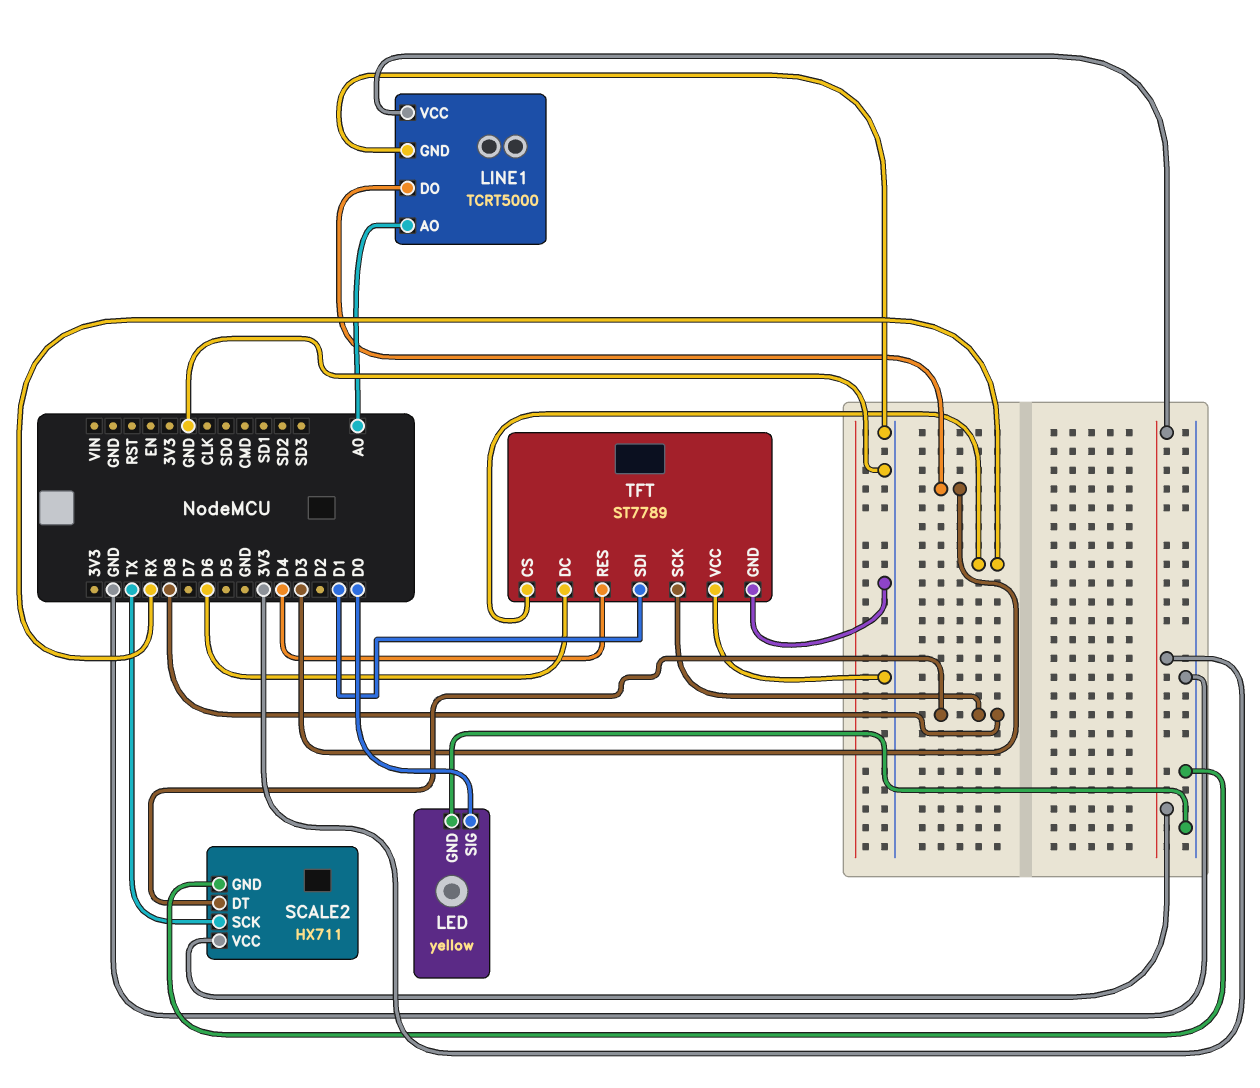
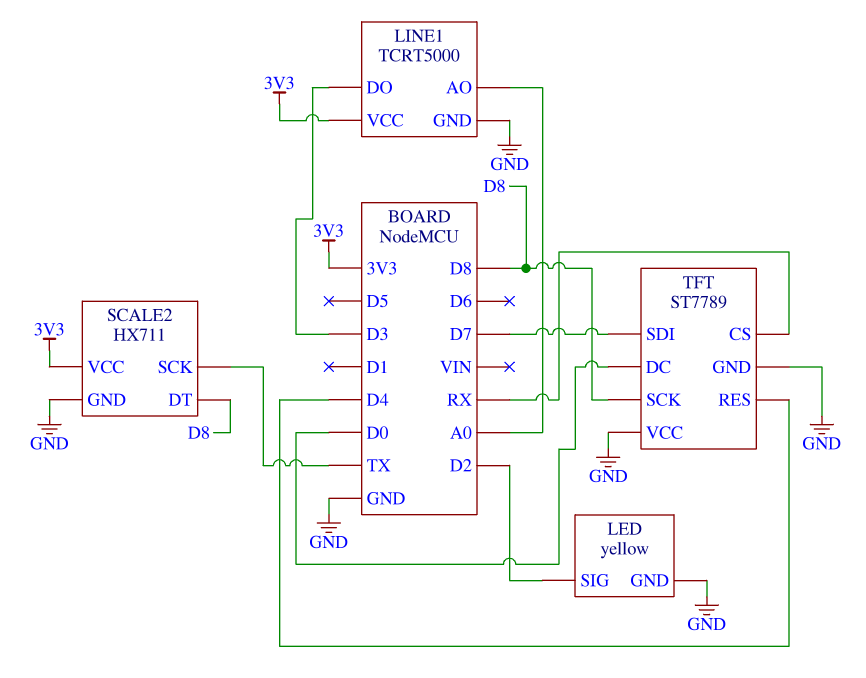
LED pin SIG: D0 -> D2
TFT pin DC: D6 -> D0
TFT pin SDI: D1 -> D7

